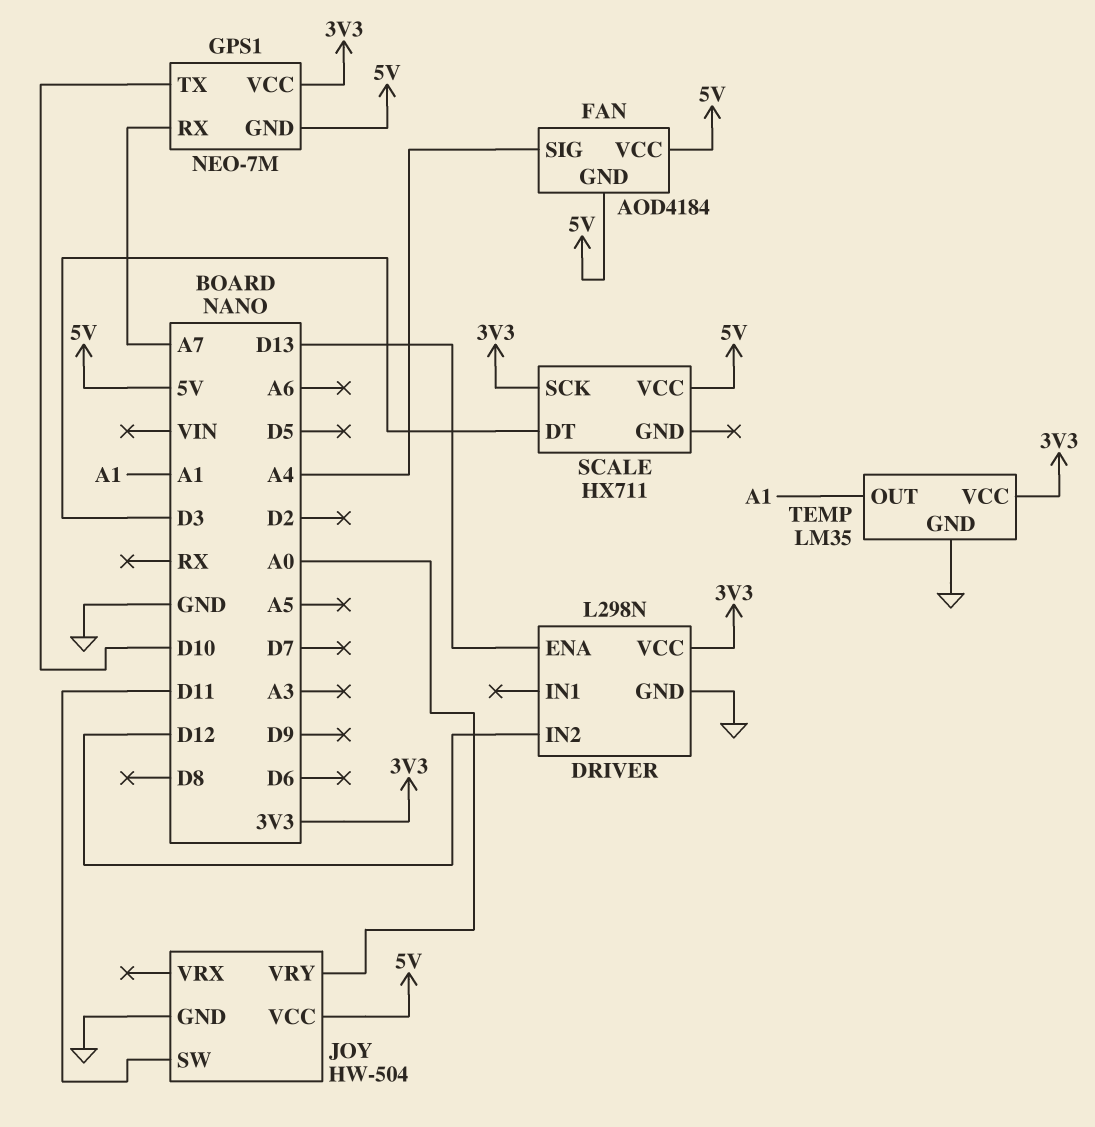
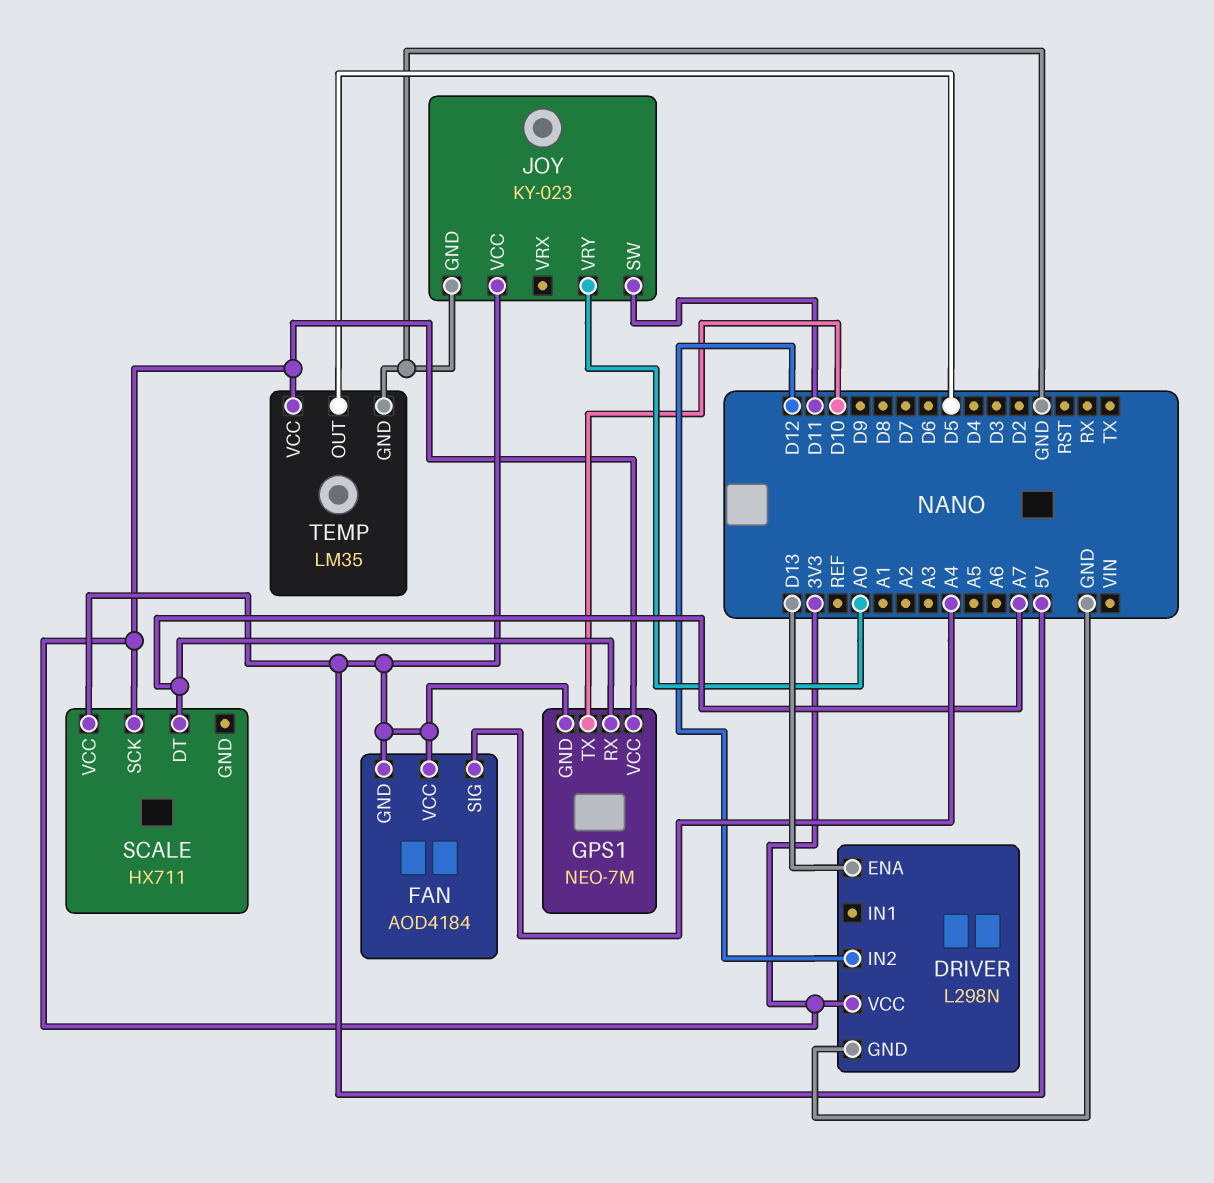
JOY: HW-504 -> KY-023
SCALE pin DT: D3 -> A7
TEMP pin OUT: A1 -> D5

